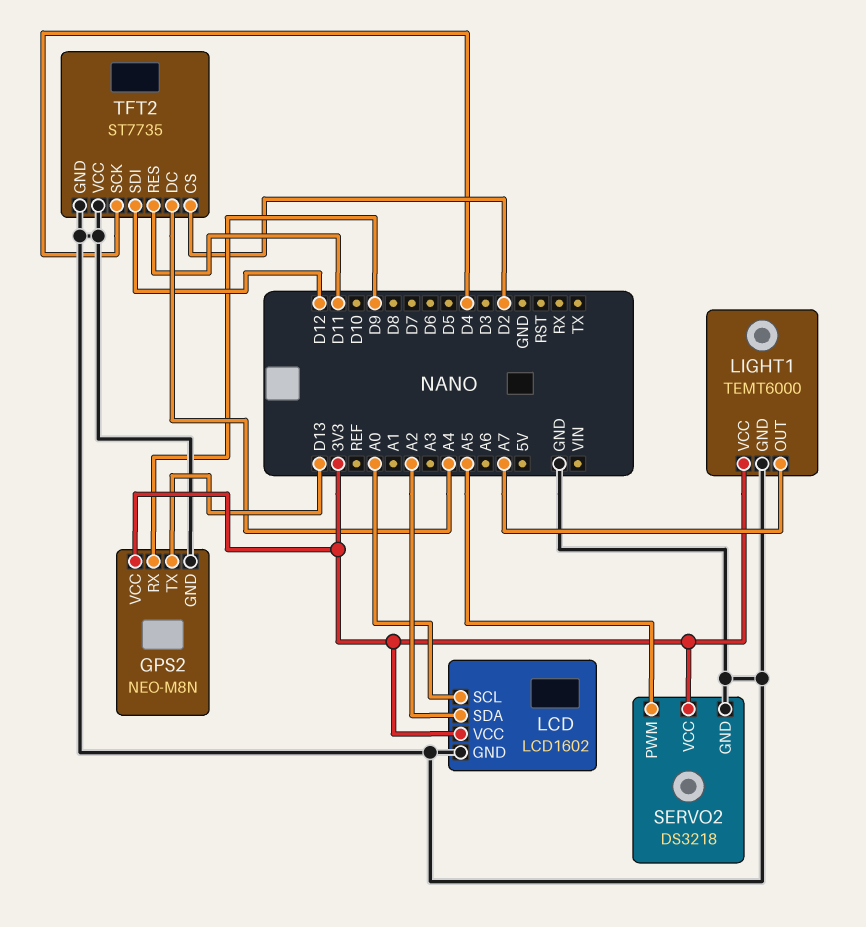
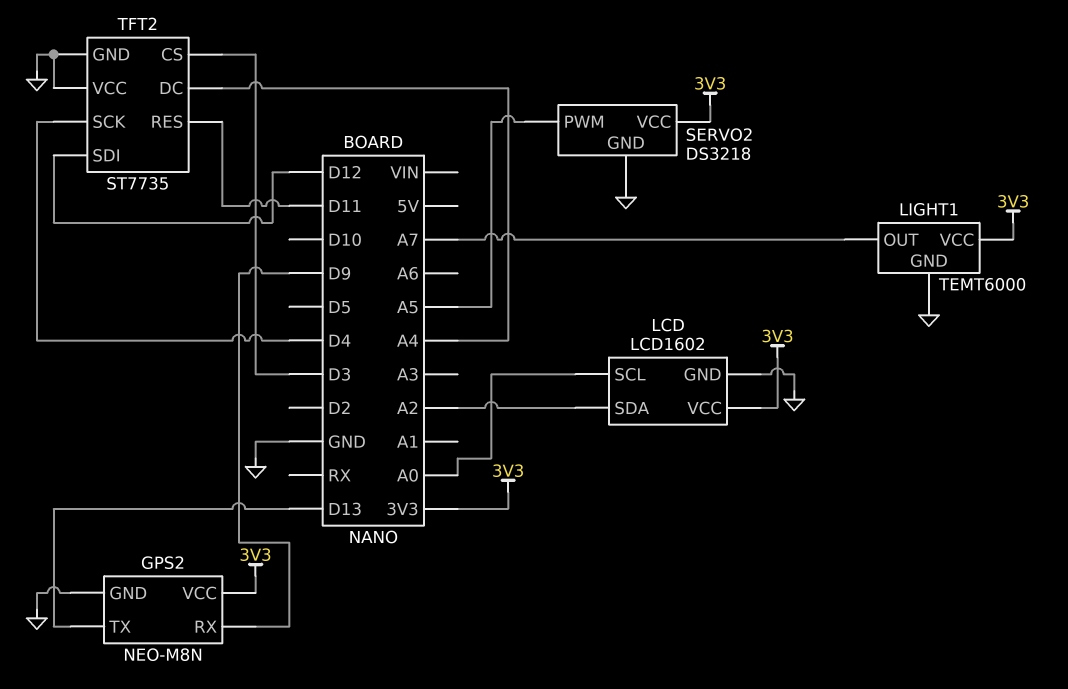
TFT2 pin CS: D2 -> D3

